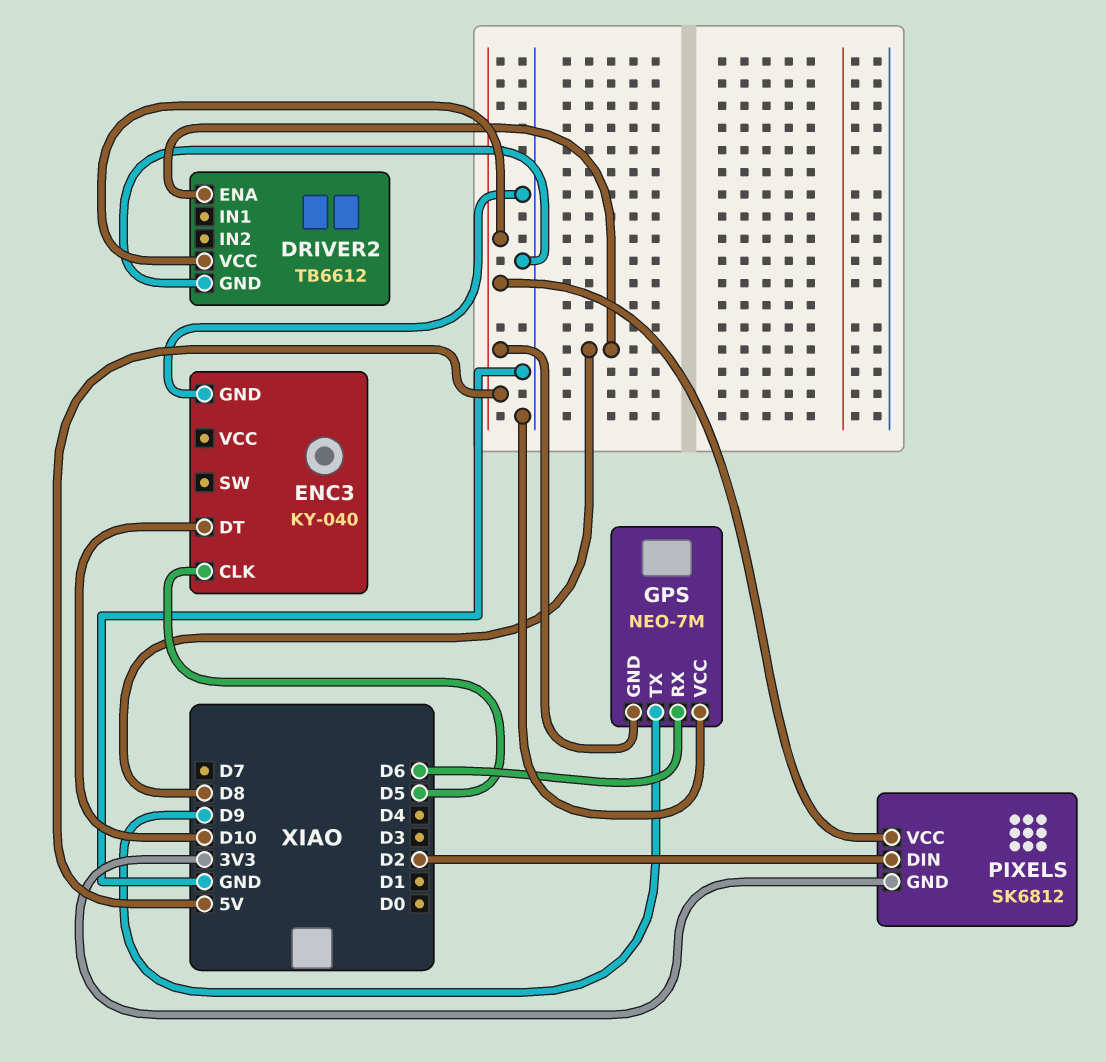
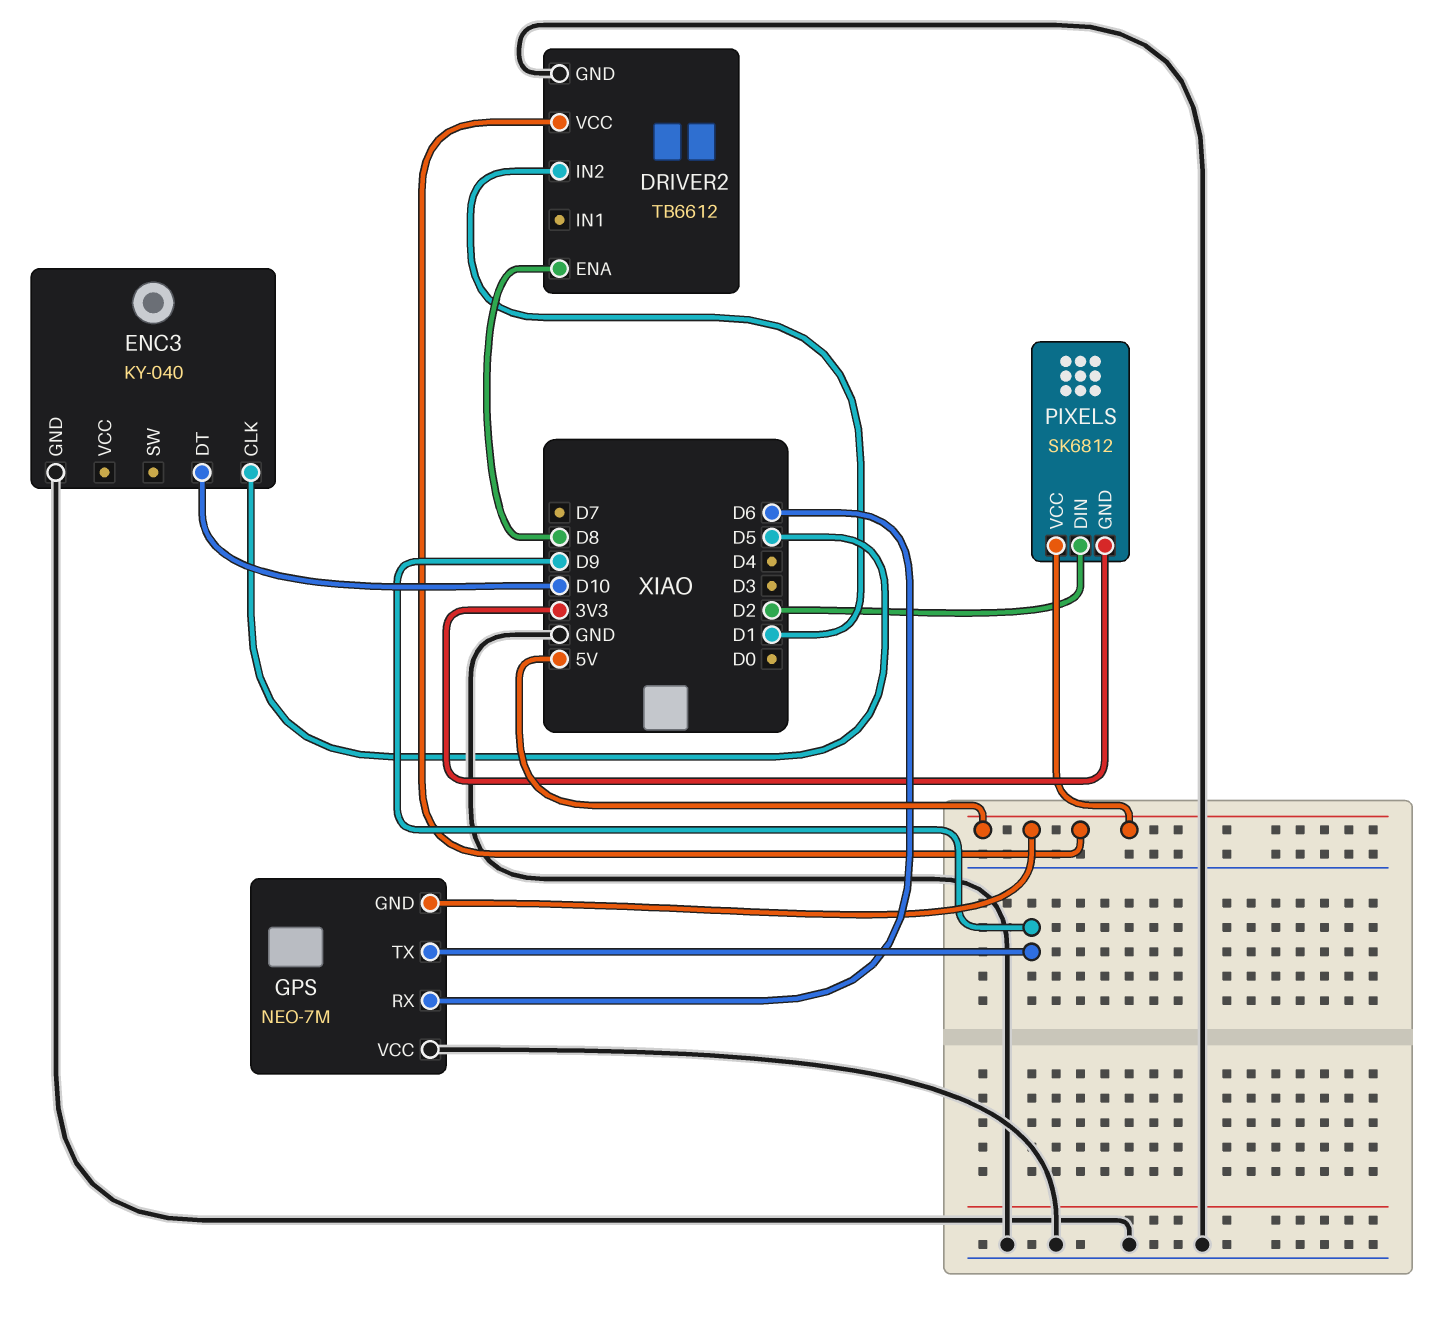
DRIVER2 pin IN2: none -> D1

